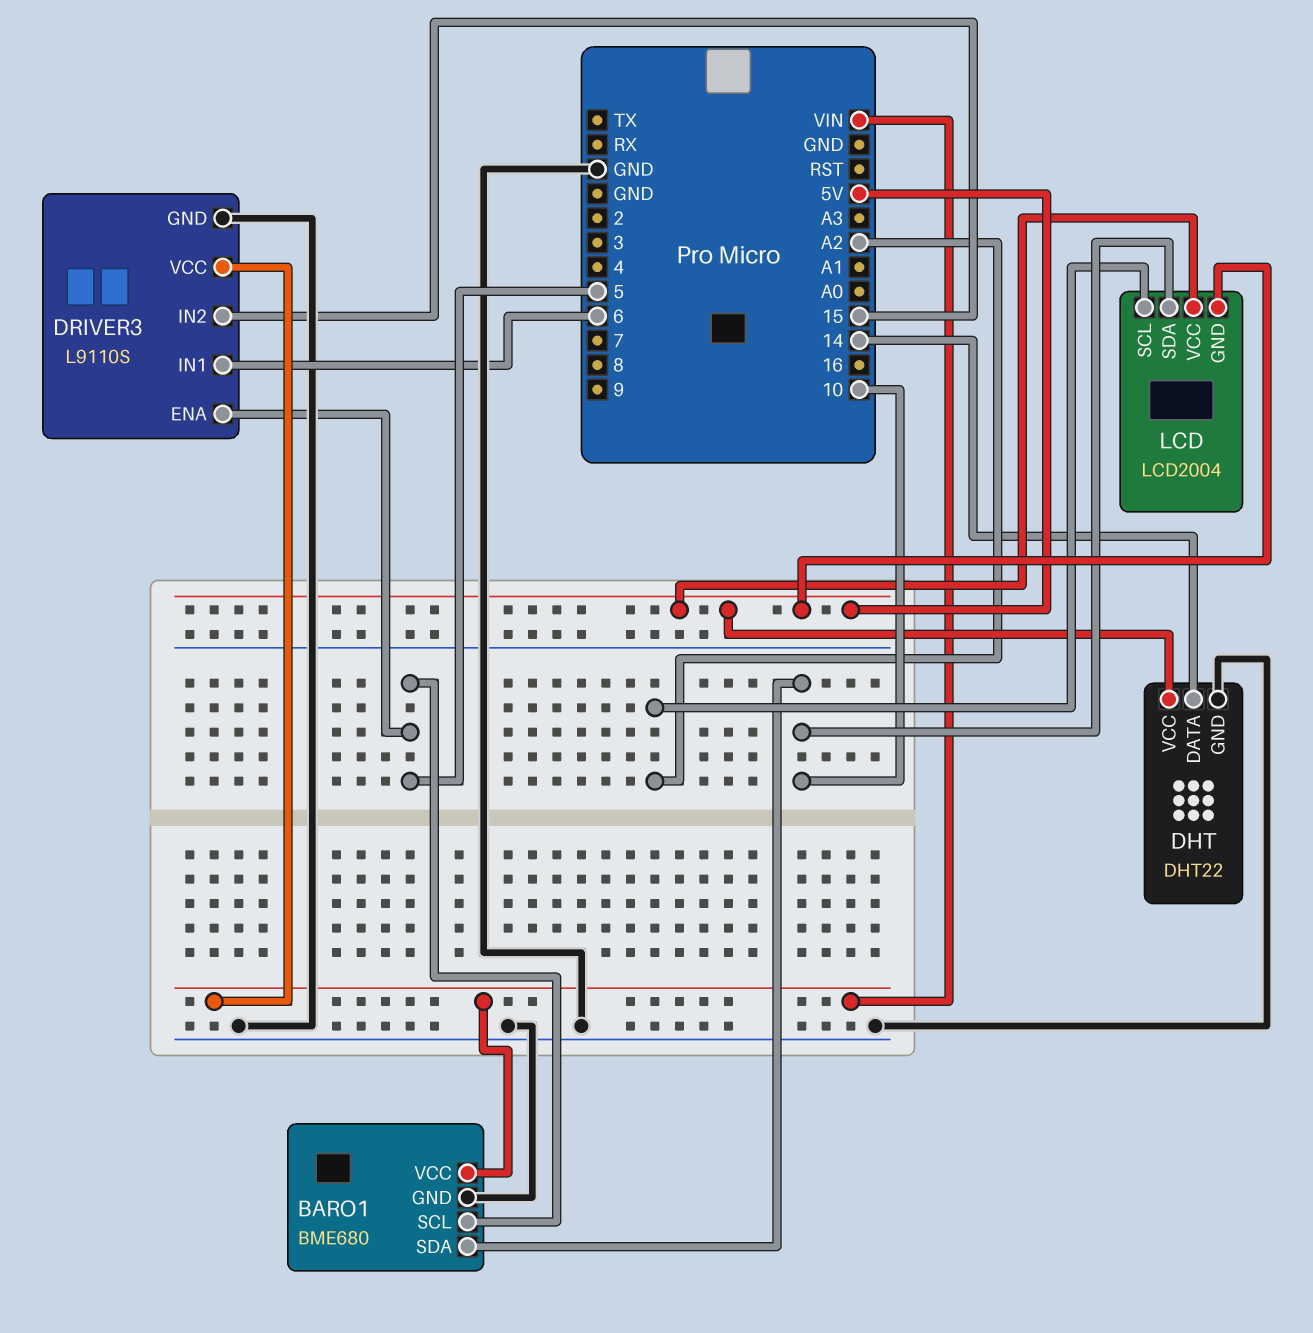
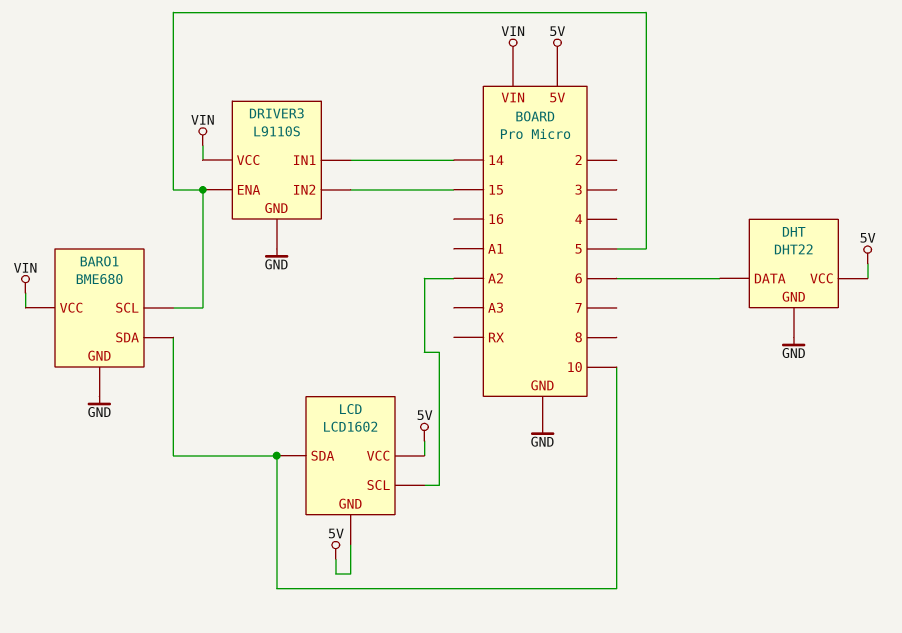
DHT pin DATA: 14 -> 6
DRIVER3 pin IN1: 6 -> 14
LCD: LCD2004 -> LCD1602

